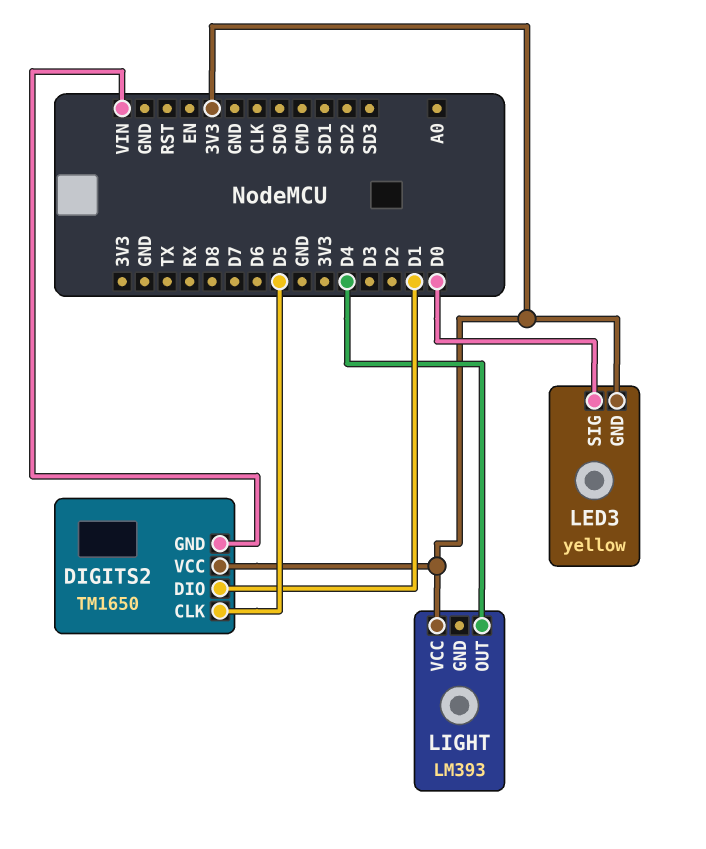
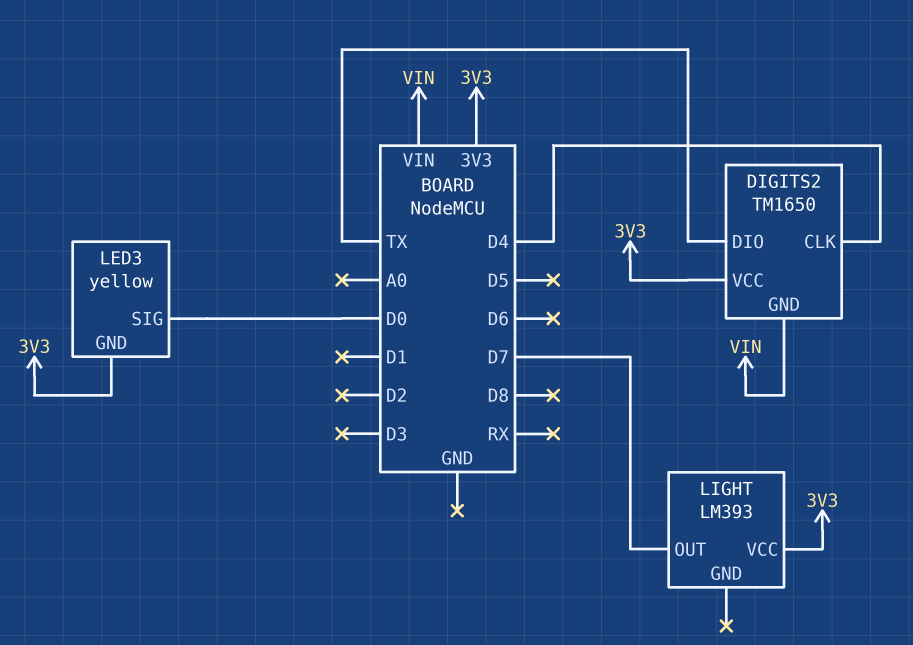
DIGITS2 pin CLK: D5 -> D4
DIGITS2 pin DIO: D1 -> TX
LIGHT pin OUT: D4 -> D7

